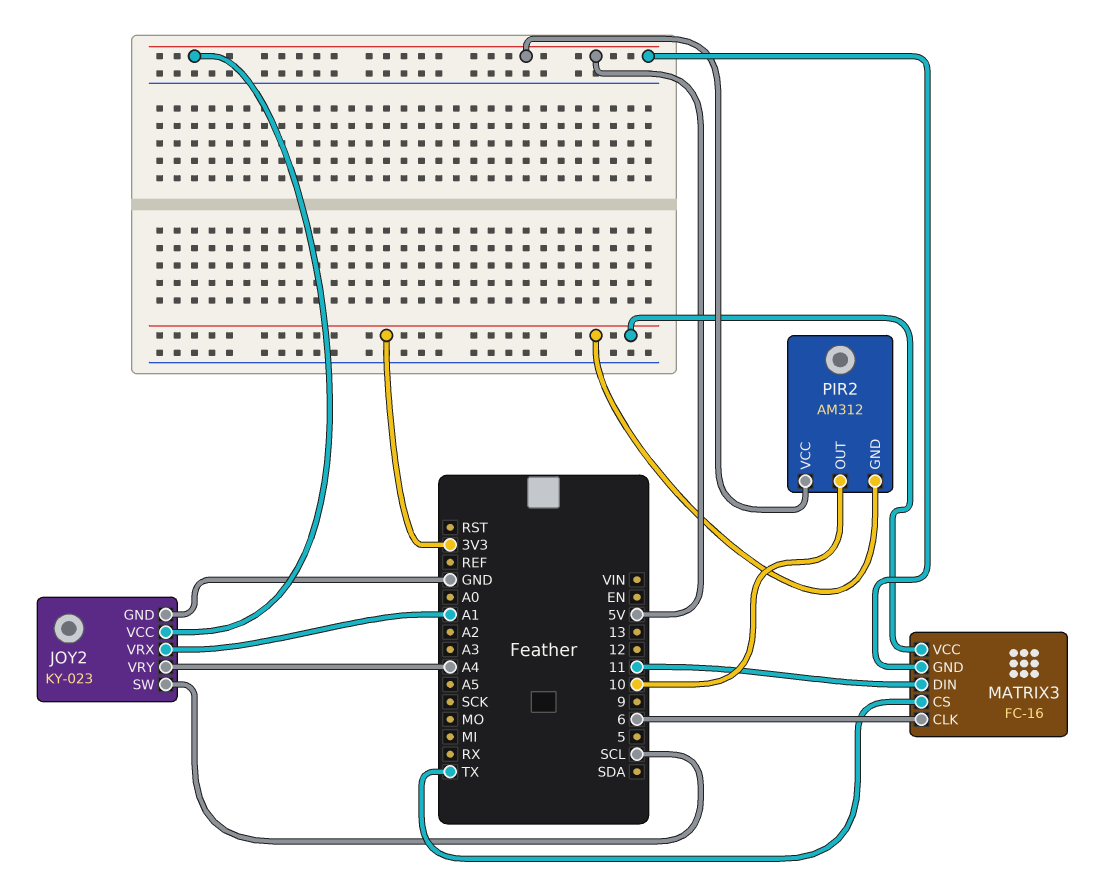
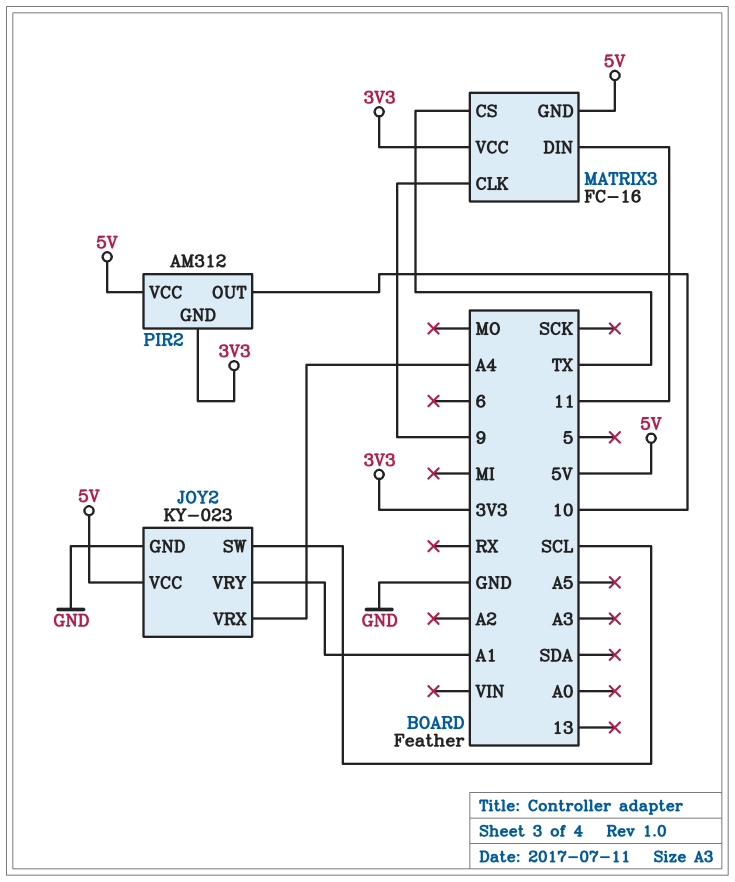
JOY2 pin VRX: A1 -> A4
JOY2 pin VRY: A4 -> A1
MATRIX3 pin CLK: 6 -> 9

